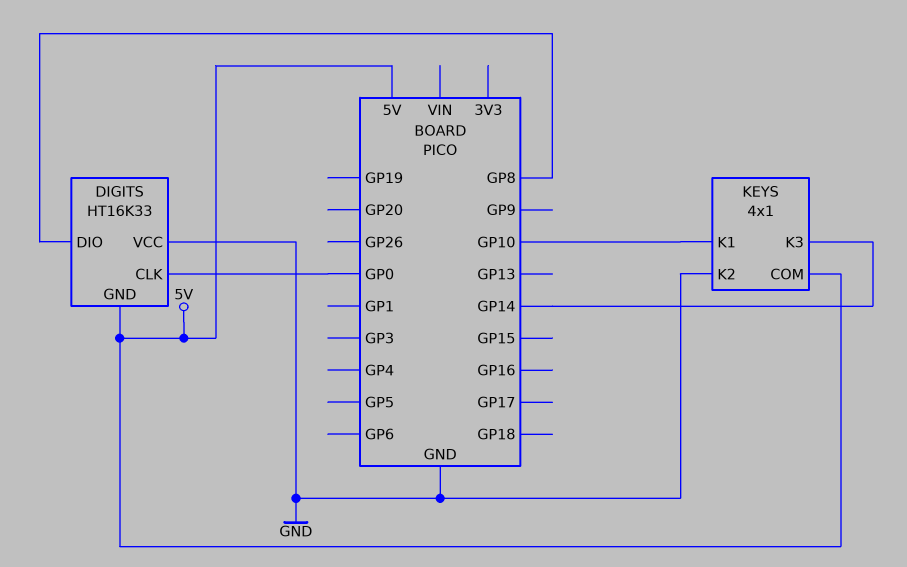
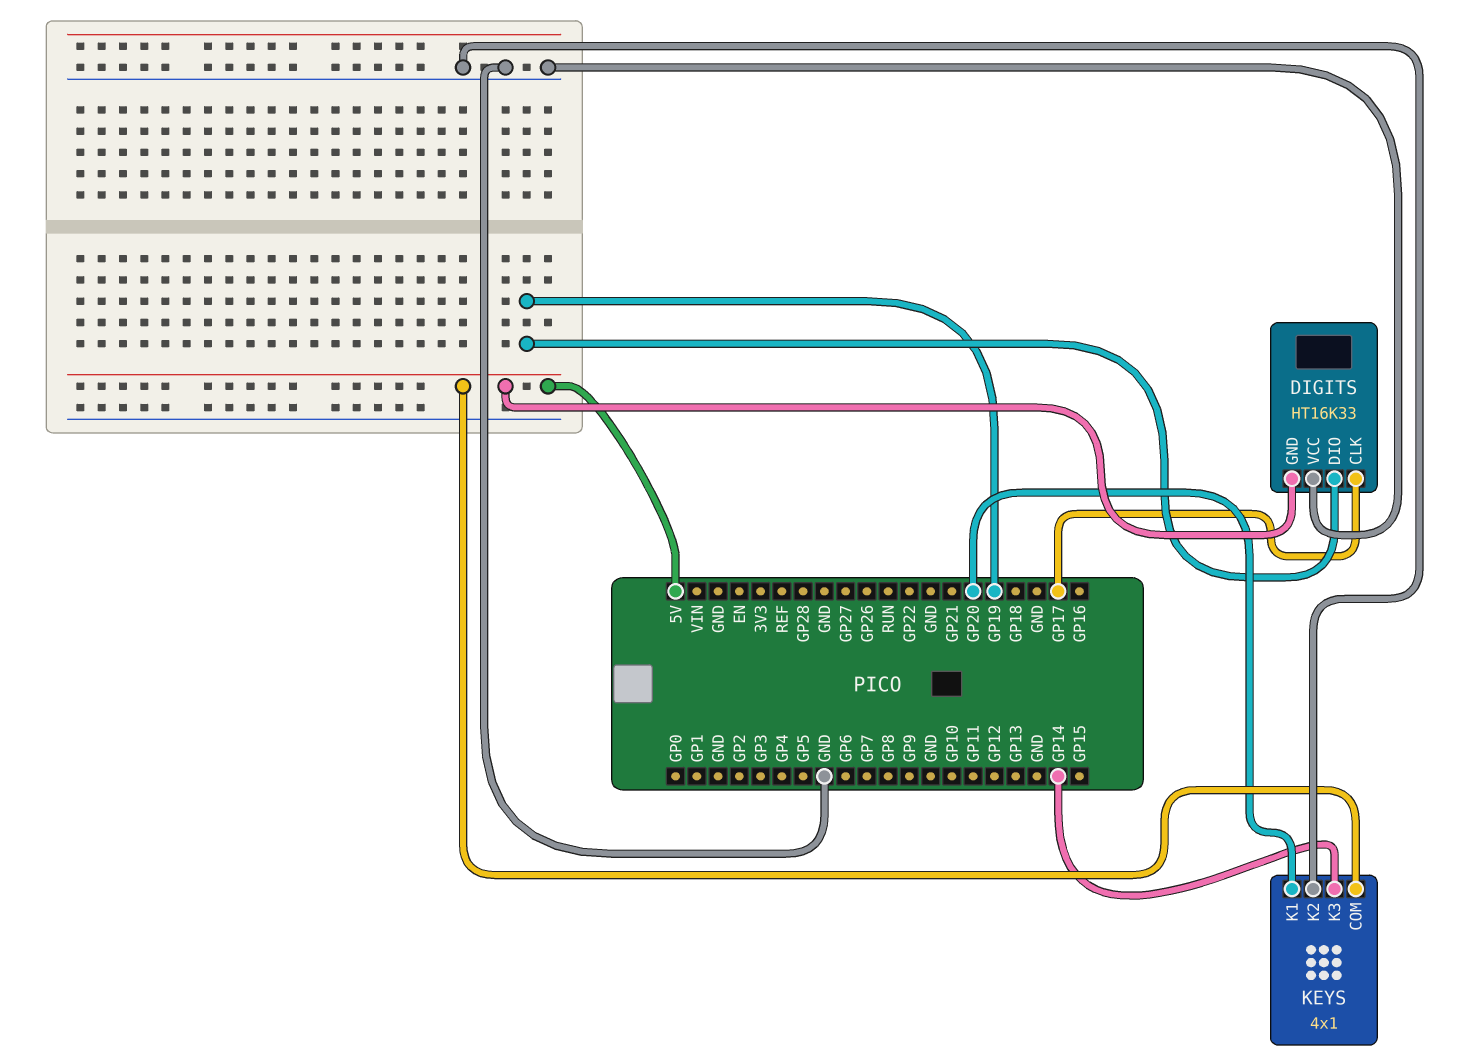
DIGITS pin CLK: GP0 -> GP17
DIGITS pin DIO: GP8 -> GP19
KEYS pin K1: GP10 -> GP20

